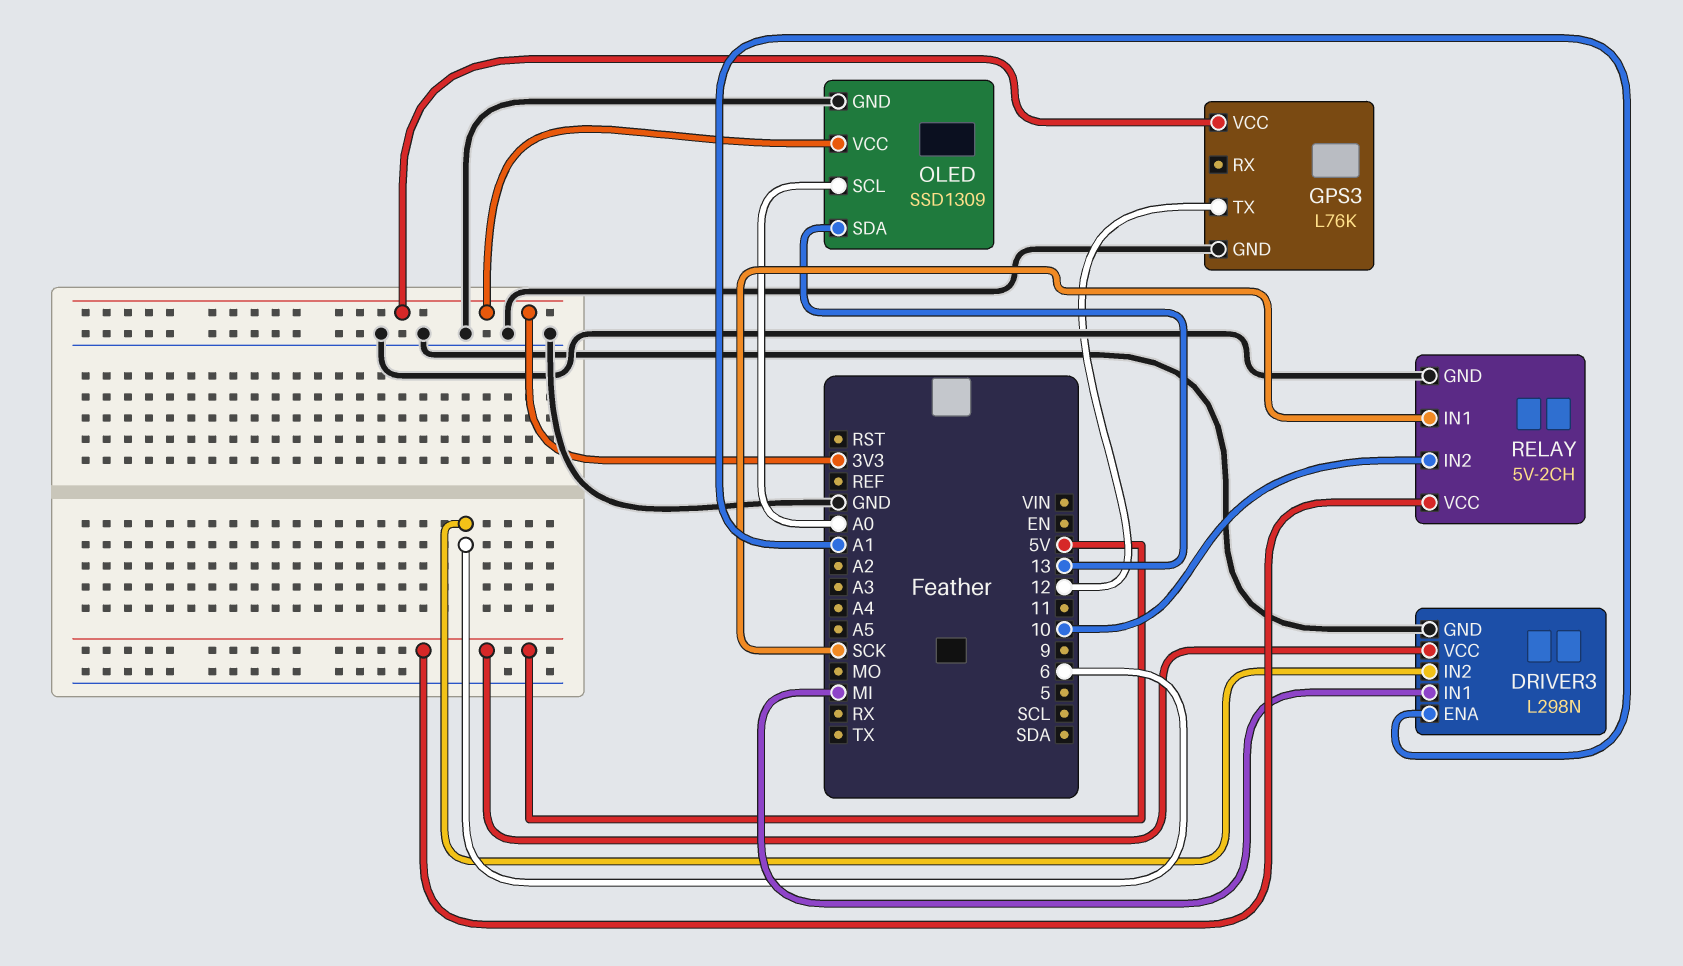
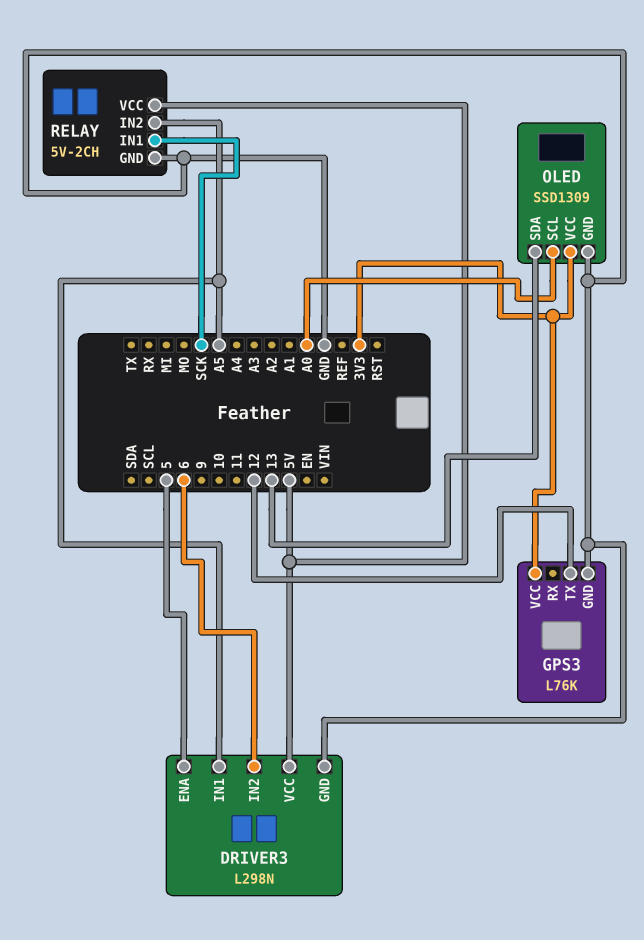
DRIVER3 pin ENA: A1 -> 5
DRIVER3 pin IN1: MI -> A5
RELAY pin IN2: 10 -> A5

